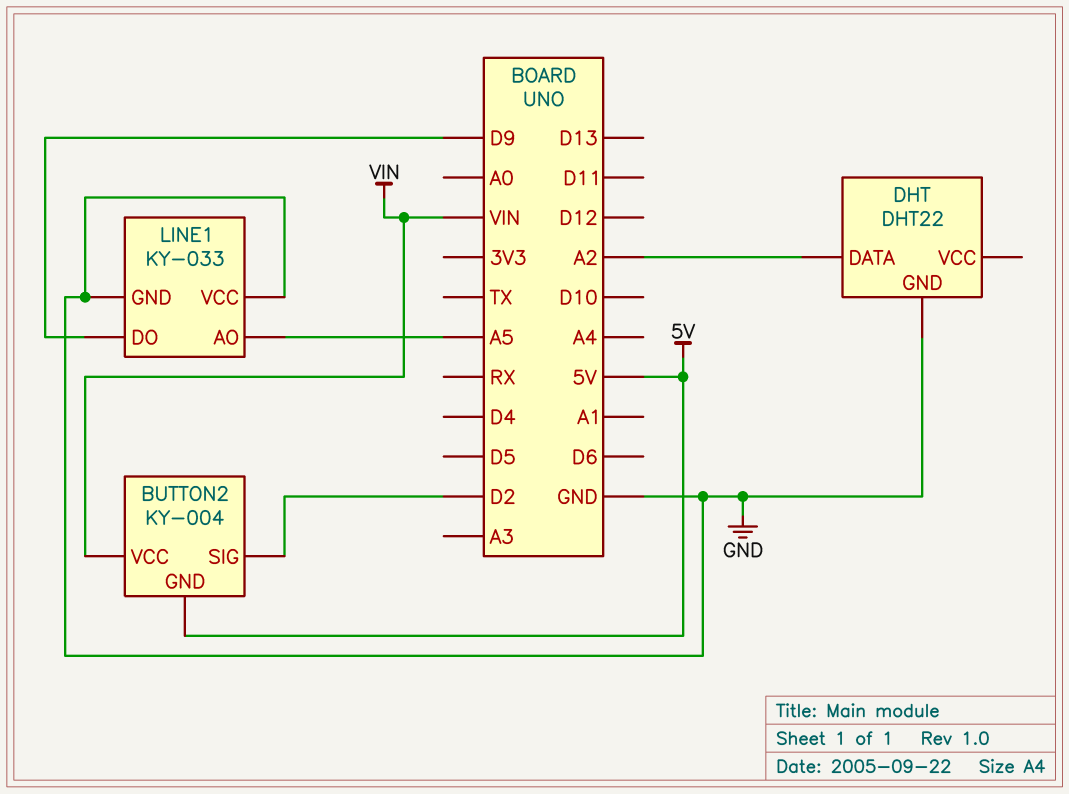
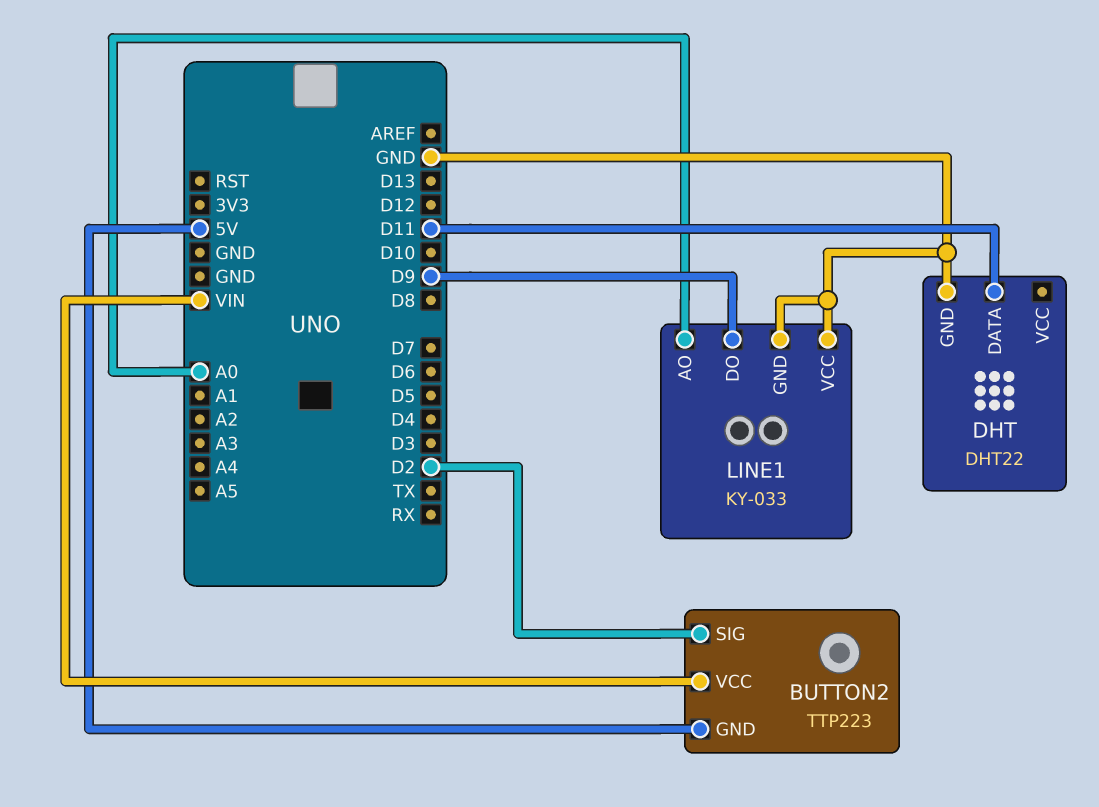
BUTTON2: KY-004 -> TTP223
DHT pin DATA: A2 -> D11
LINE1 pin AO: A5 -> A0

